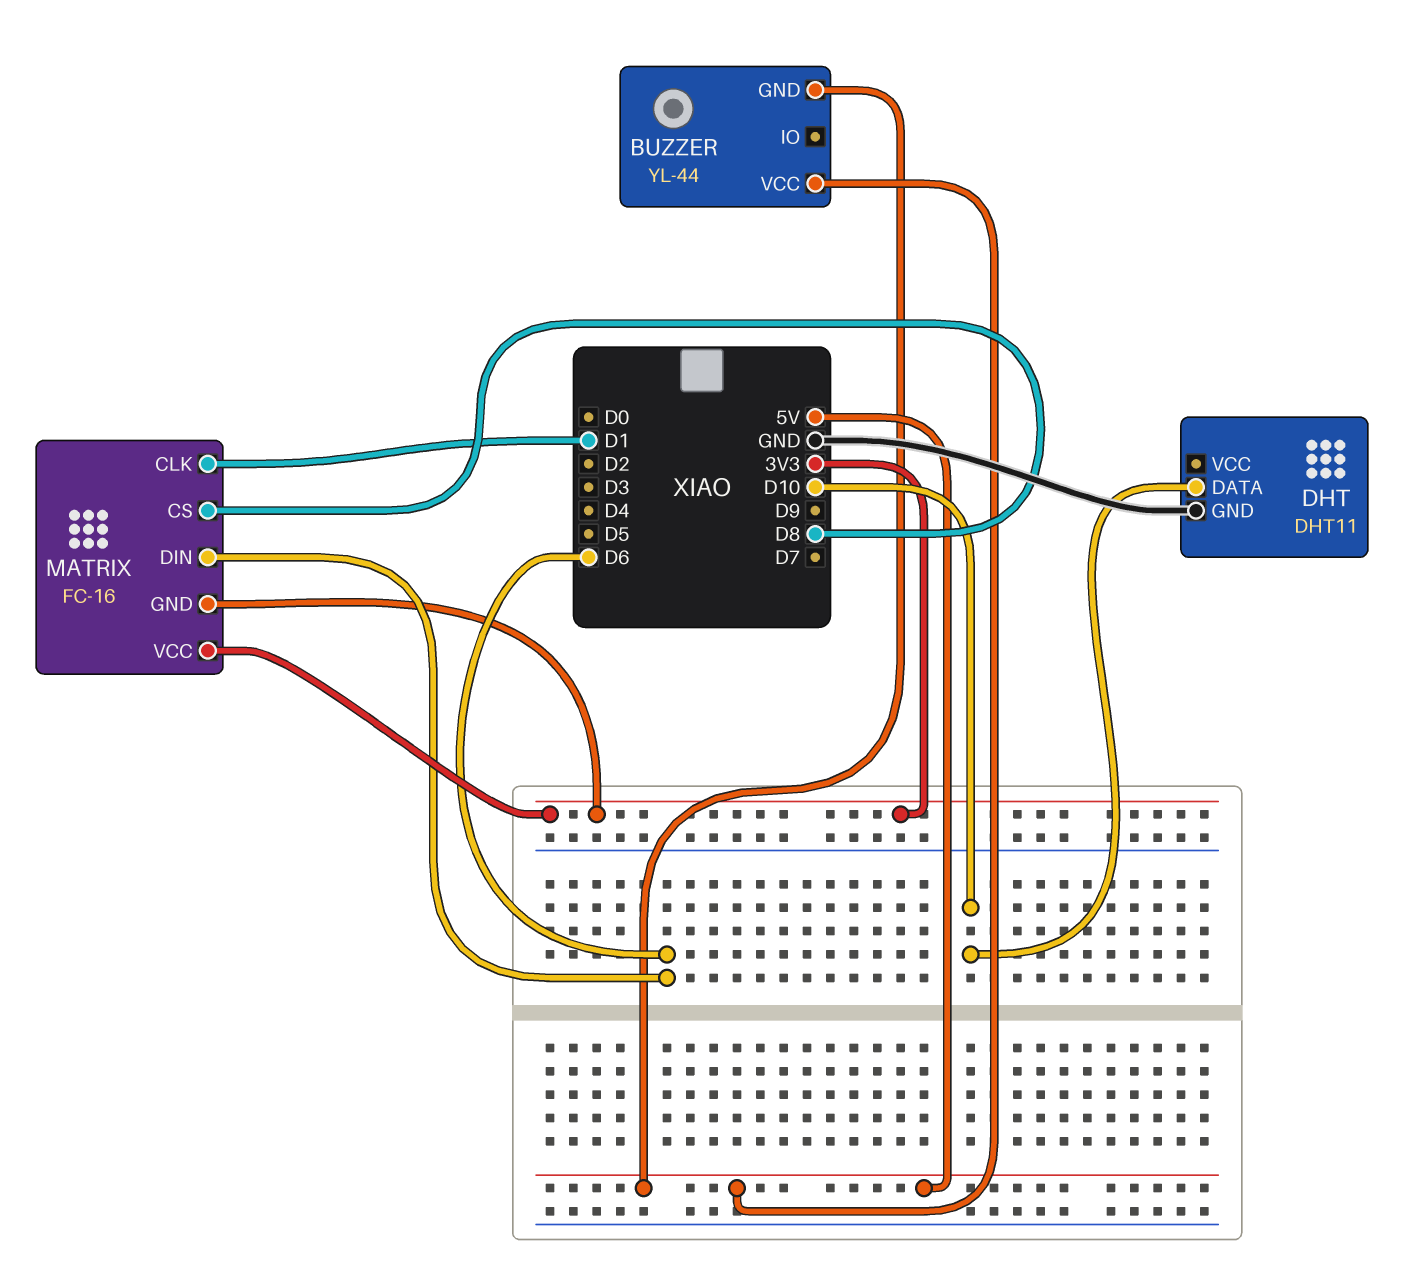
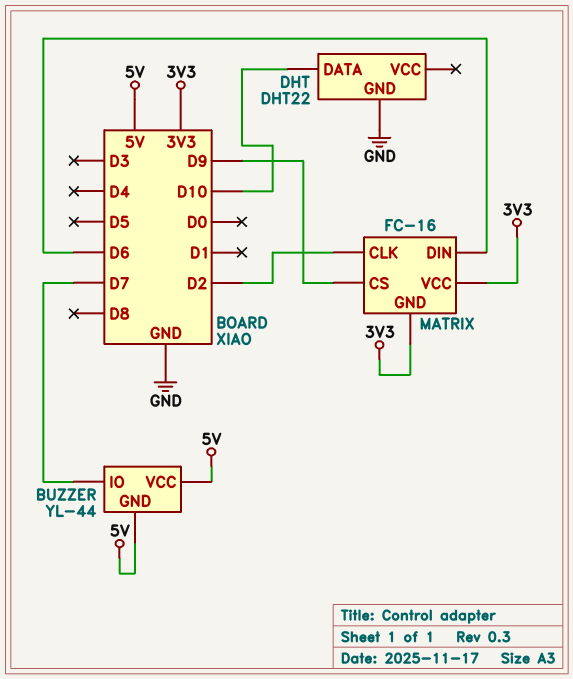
BUZZER pin IO: none -> D7
DHT: DHT11 -> DHT22
MATRIX pin CLK: D1 -> D2
MATRIX pin CS: D8 -> D9

